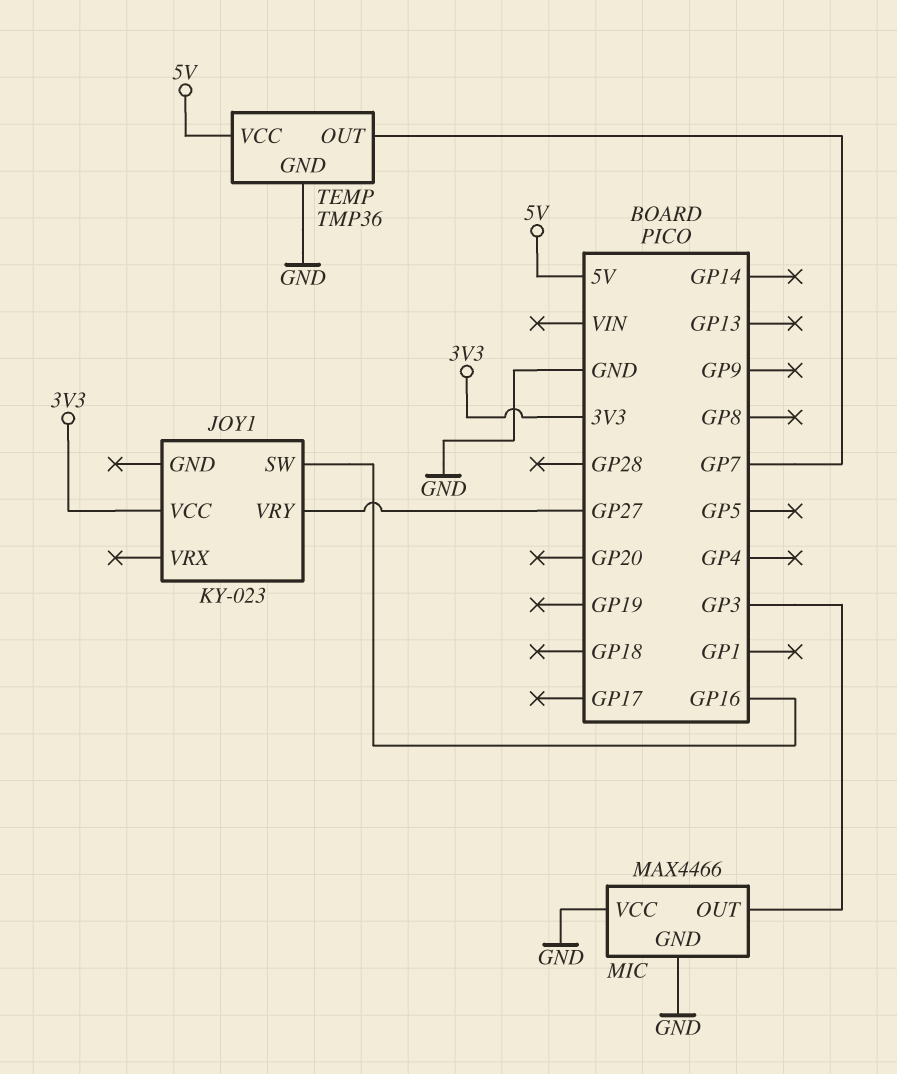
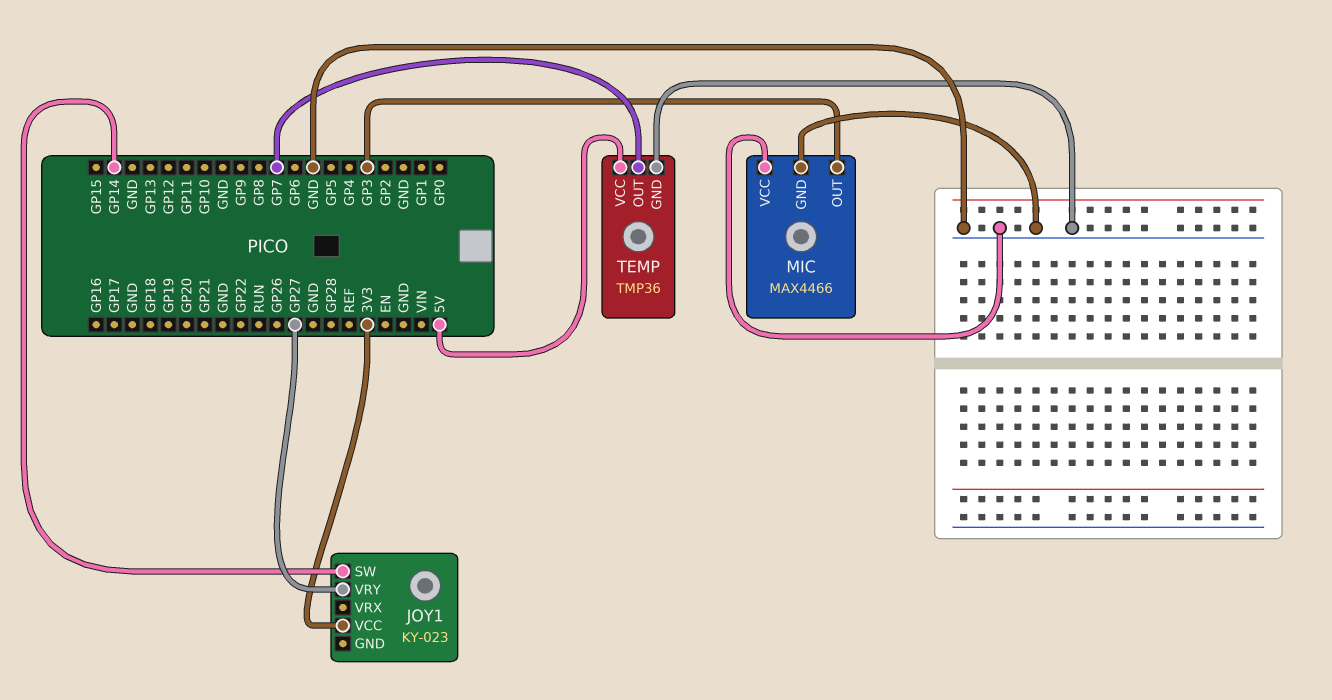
JOY1 pin SW: GP16 -> GP14

